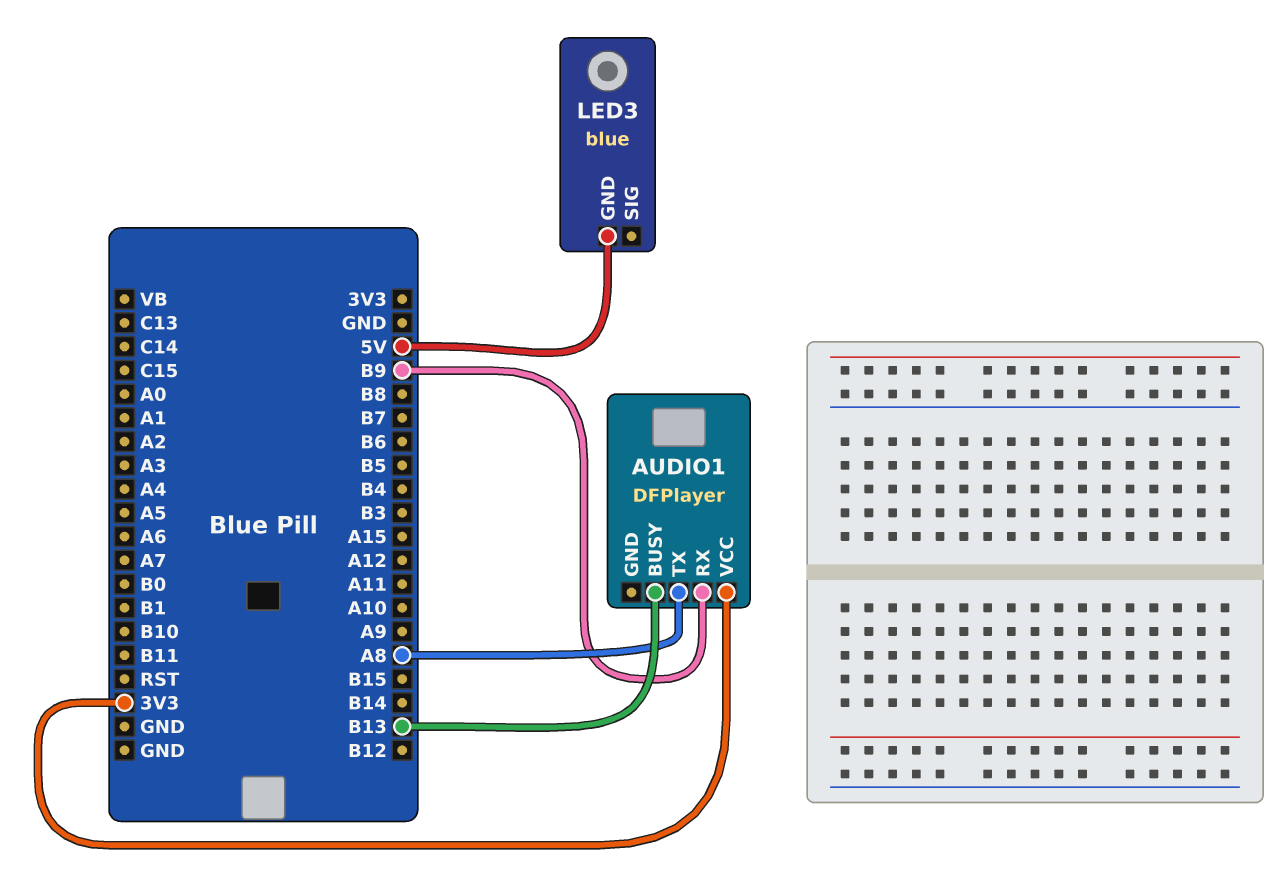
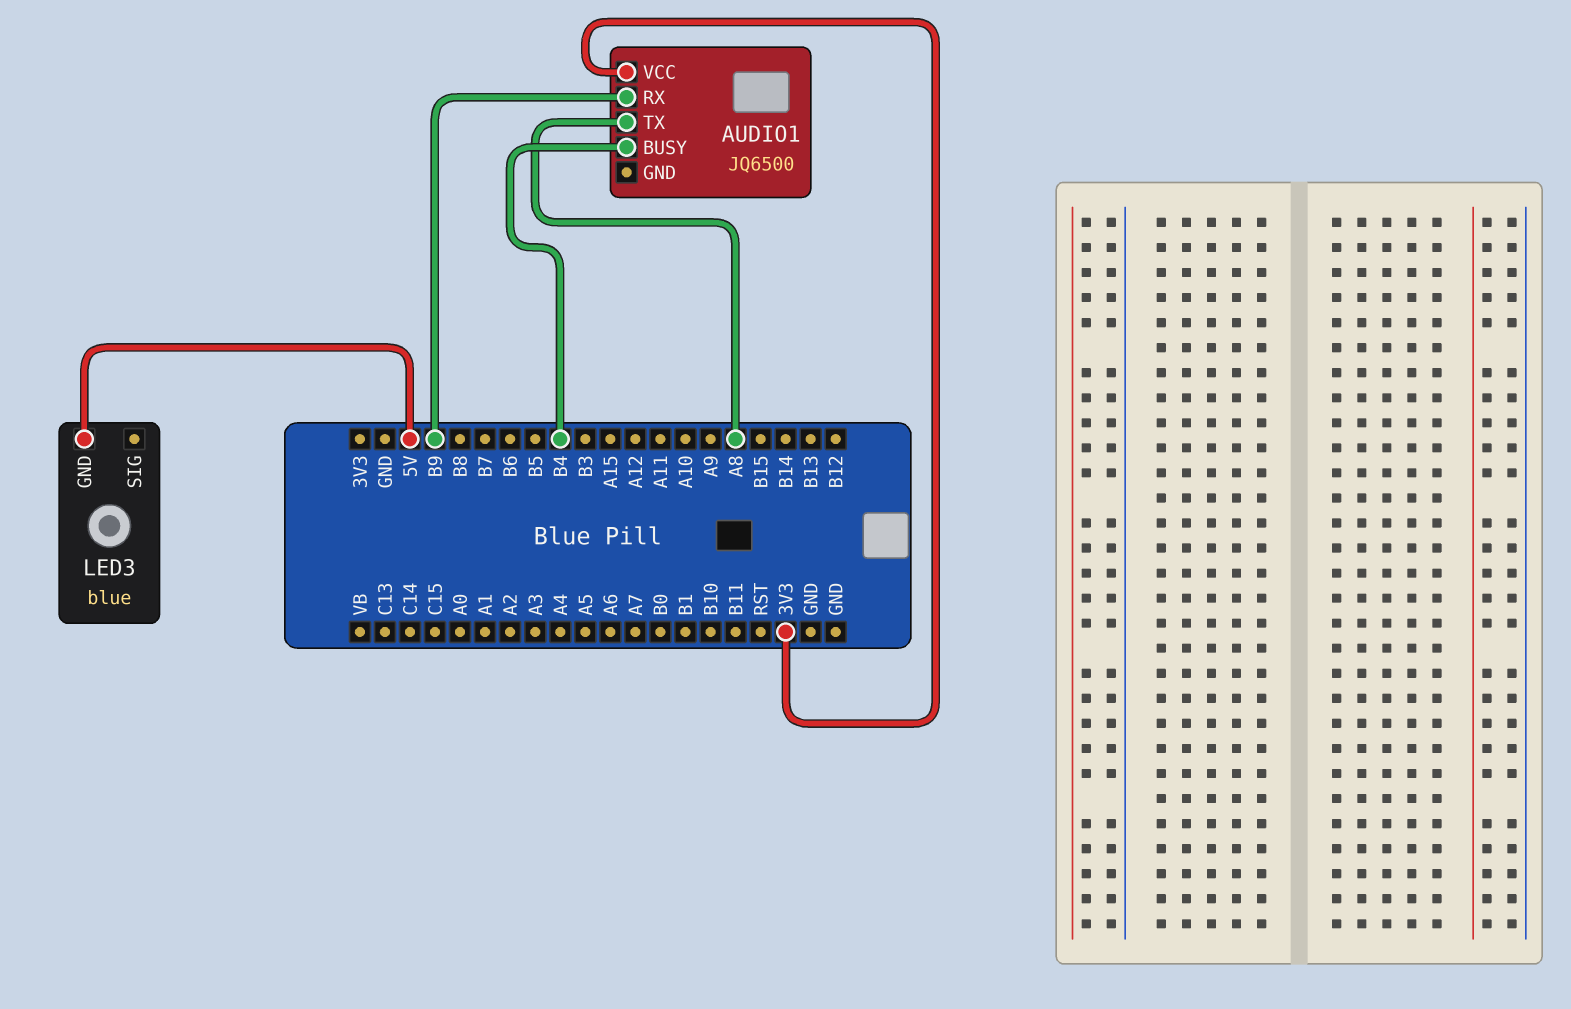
AUDIO1: DFPlayer -> JQ6500
AUDIO1 pin BUSY: B13 -> B4

